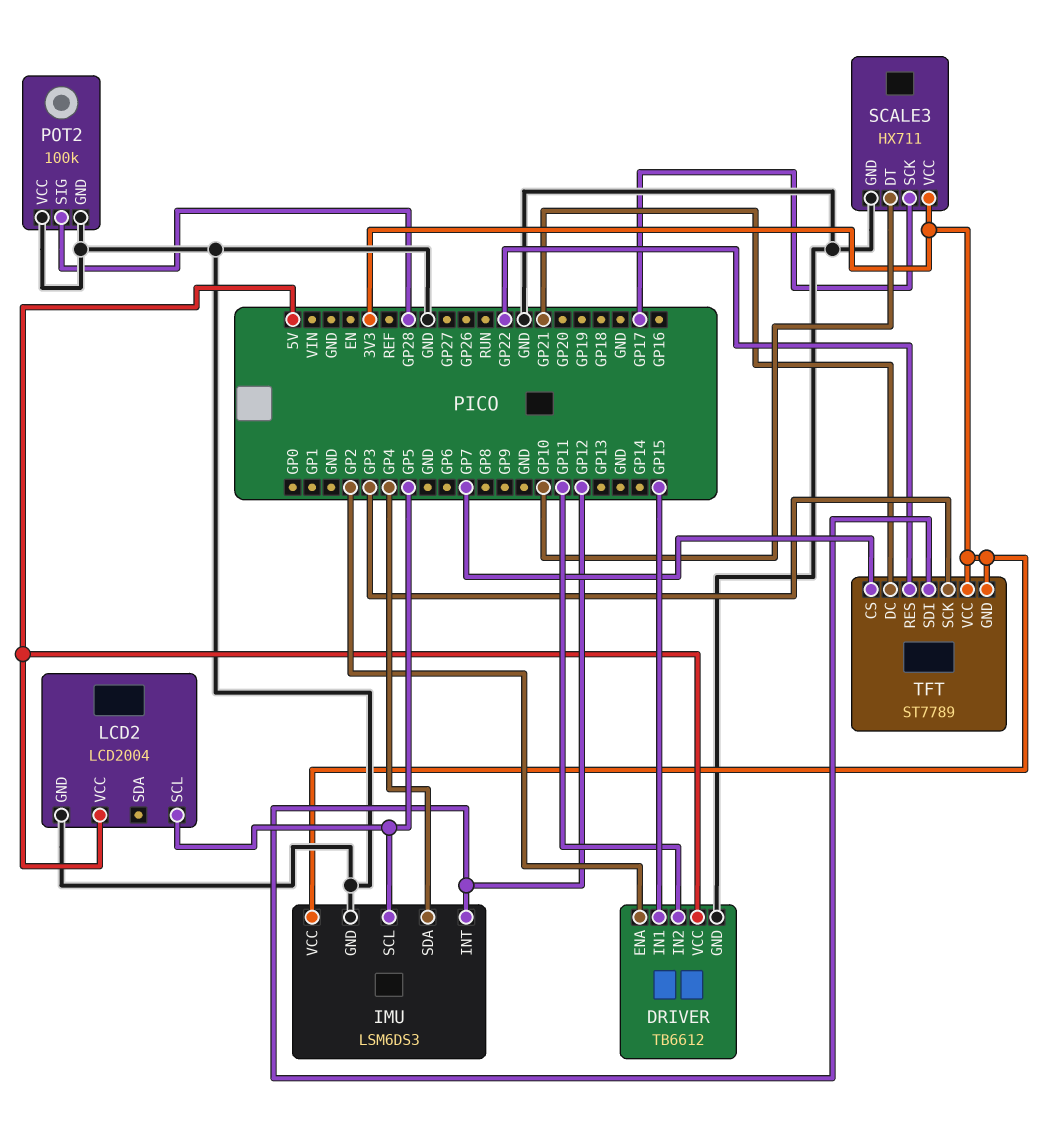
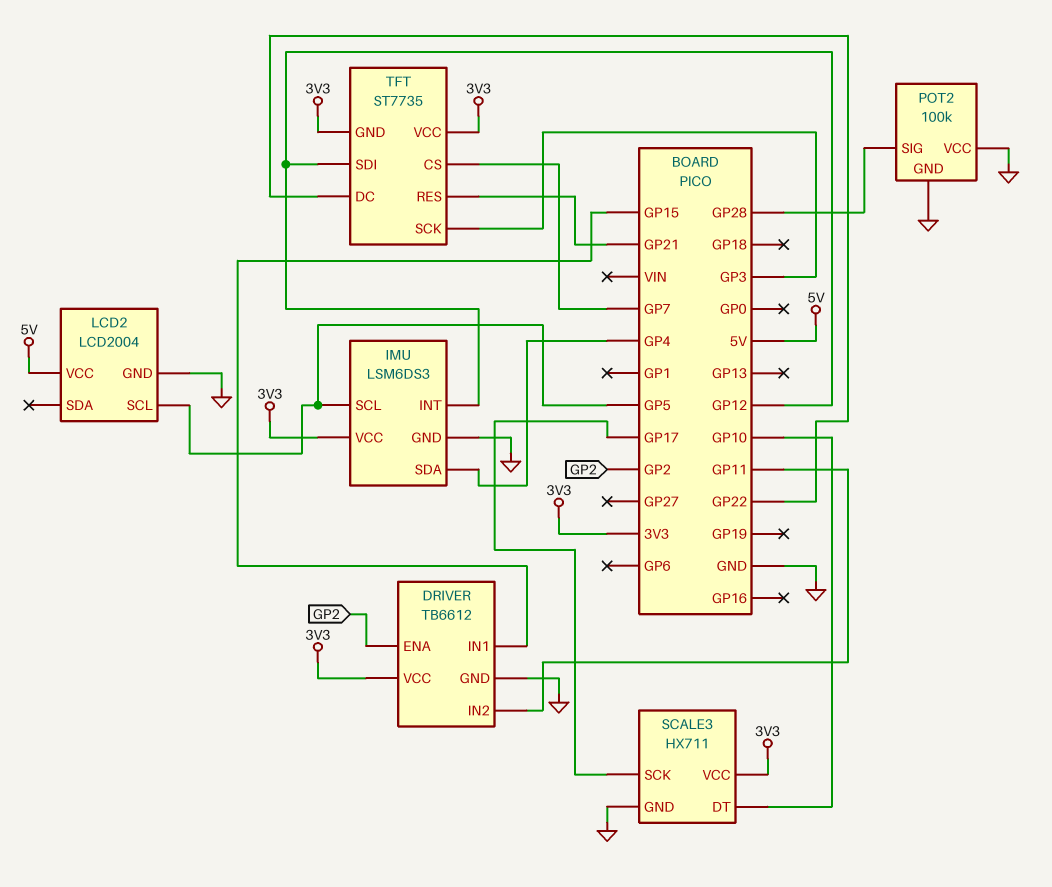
DRIVER pin VCC: 5V -> 3V3
TFT: ST7789 -> ST7735
TFT pin DC: GP21 -> GP22
TFT pin RES: GP22 -> GP21

